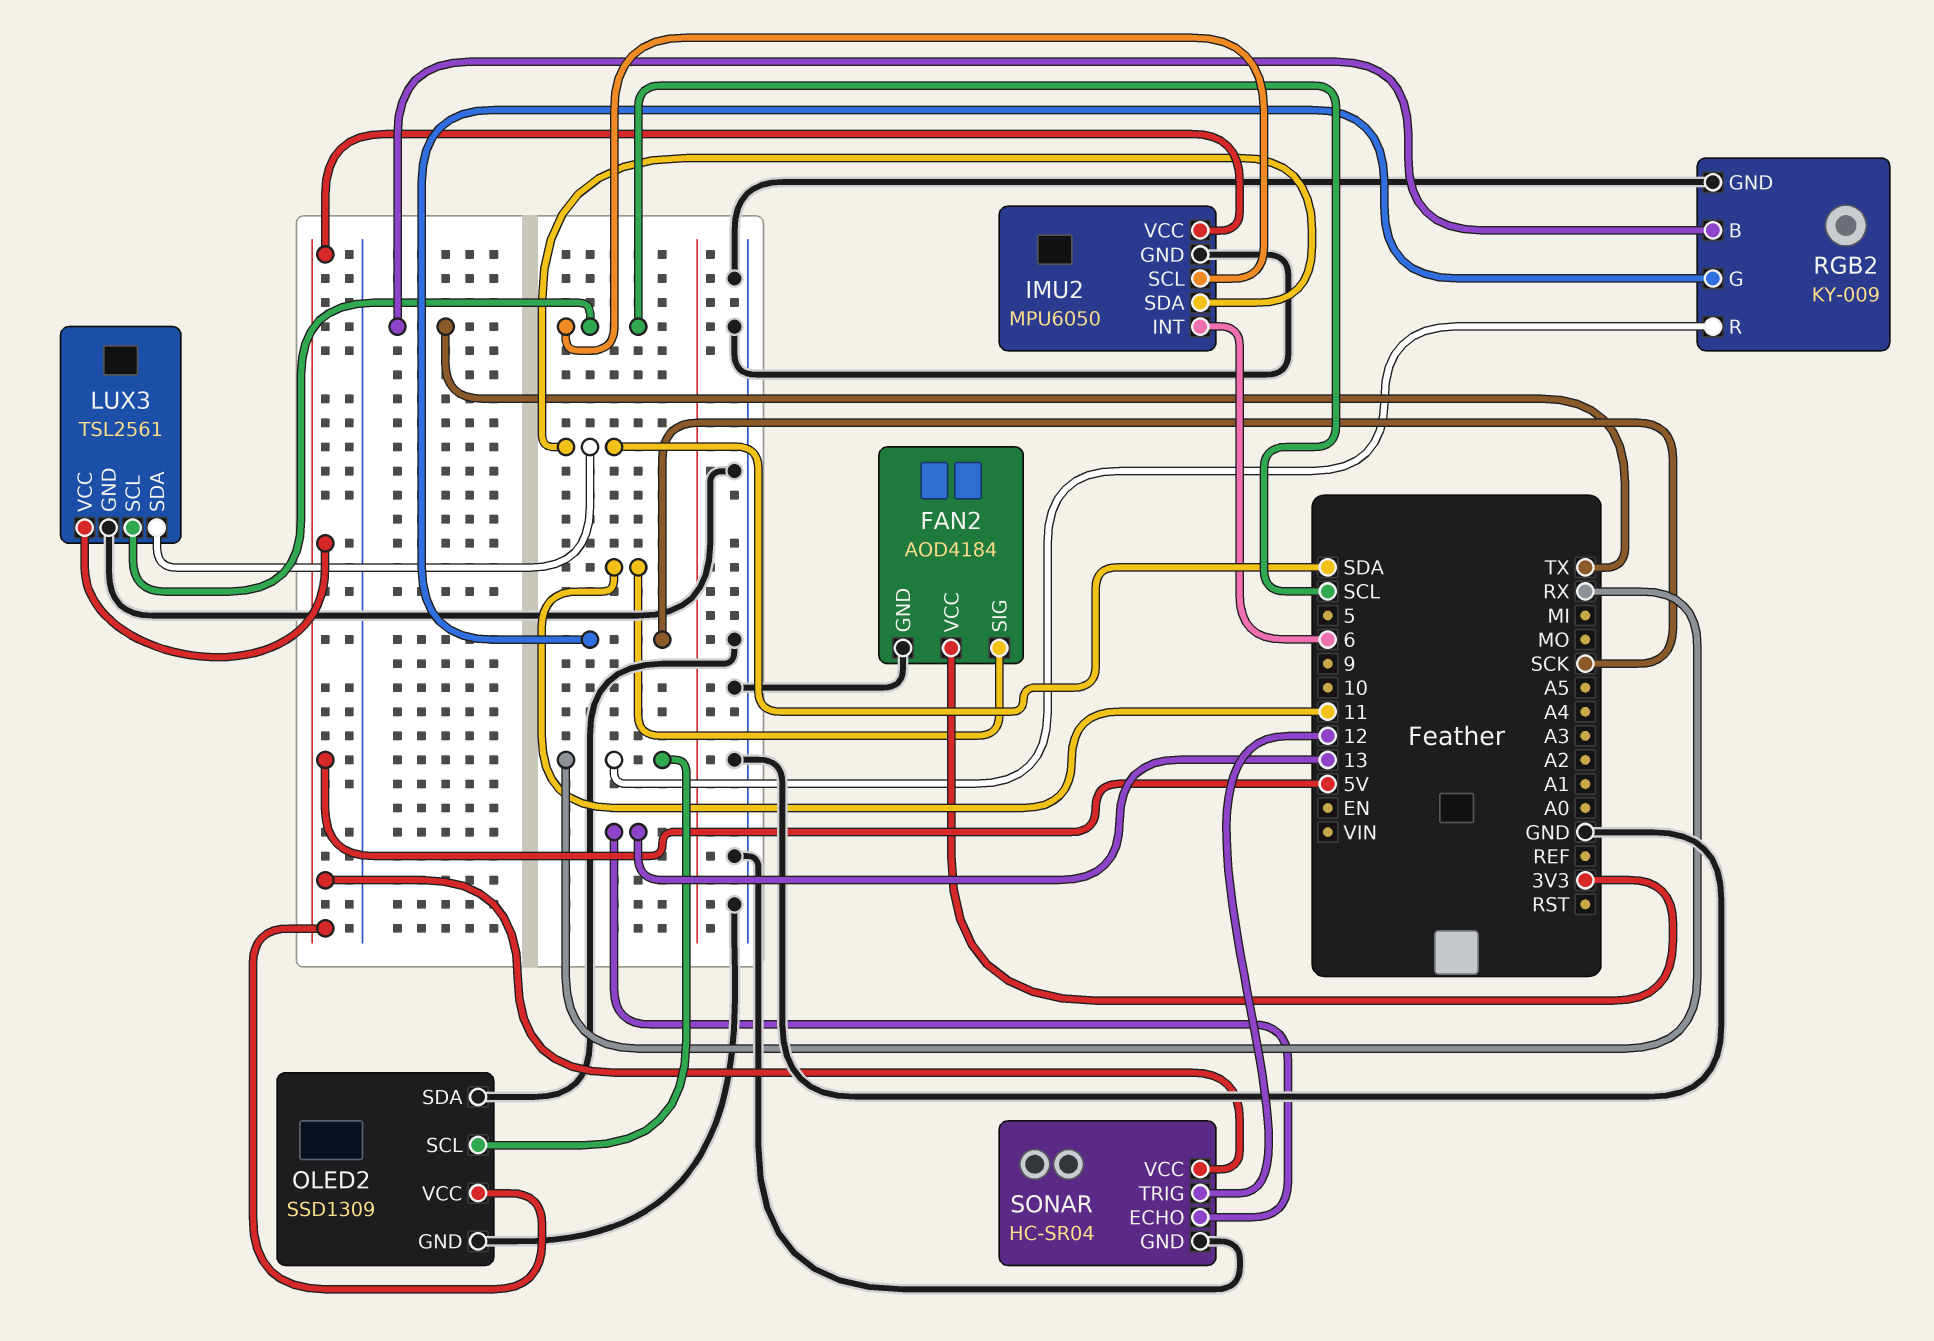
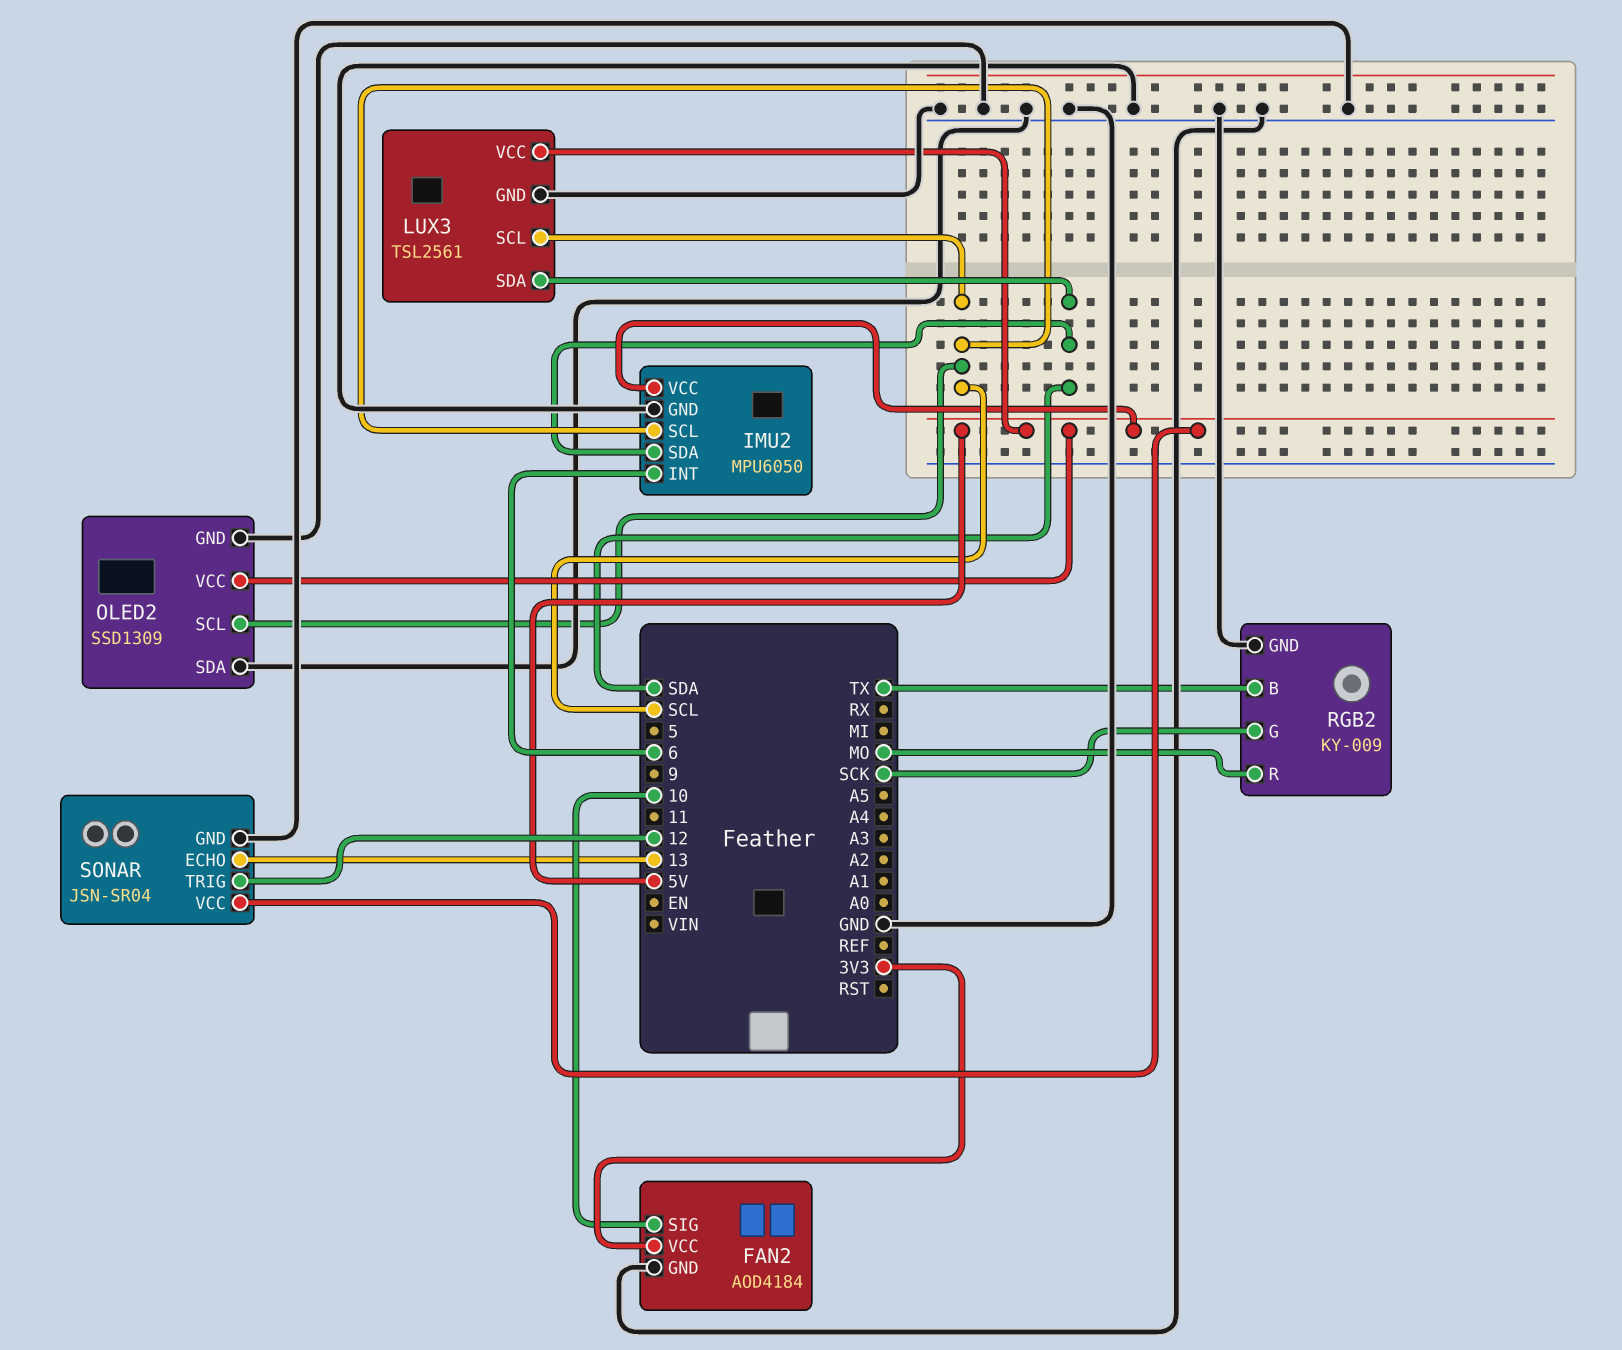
FAN2 pin SIG: 11 -> 10
OLED2 pin SCL: RX -> SCL
RGB2 pin R: RX -> MO
SONAR: HC-SR04 -> JSN-SR04

